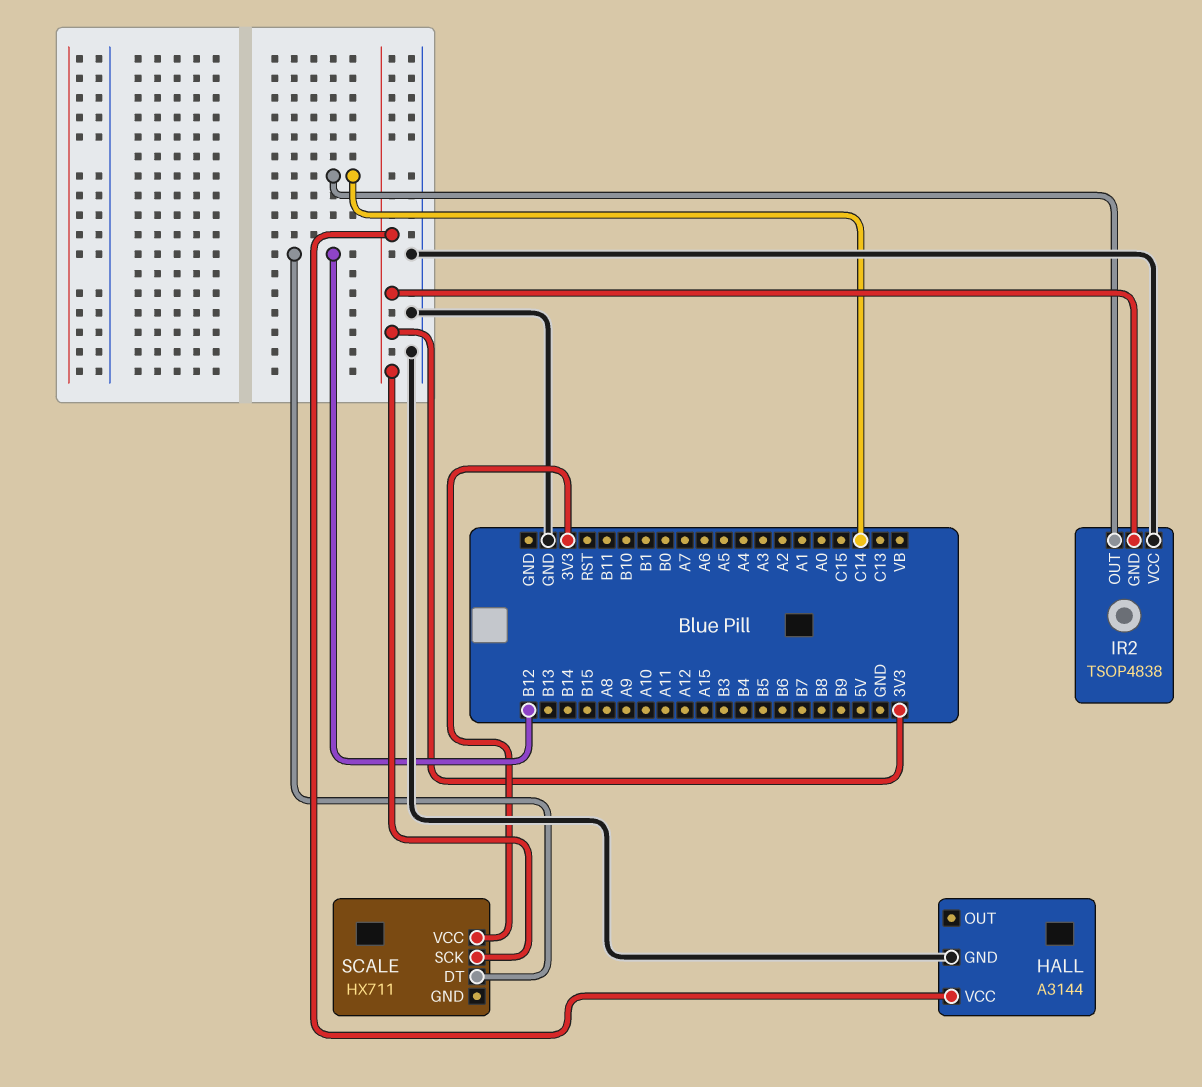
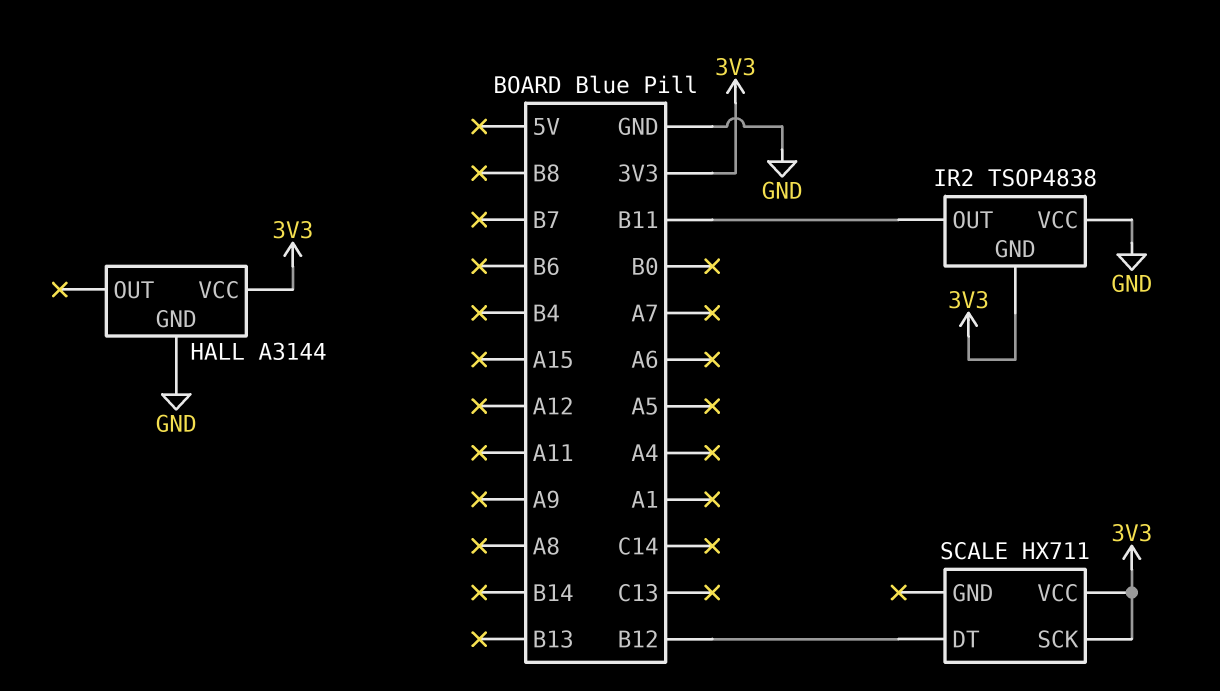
IR2 pin OUT: C14 -> B11

